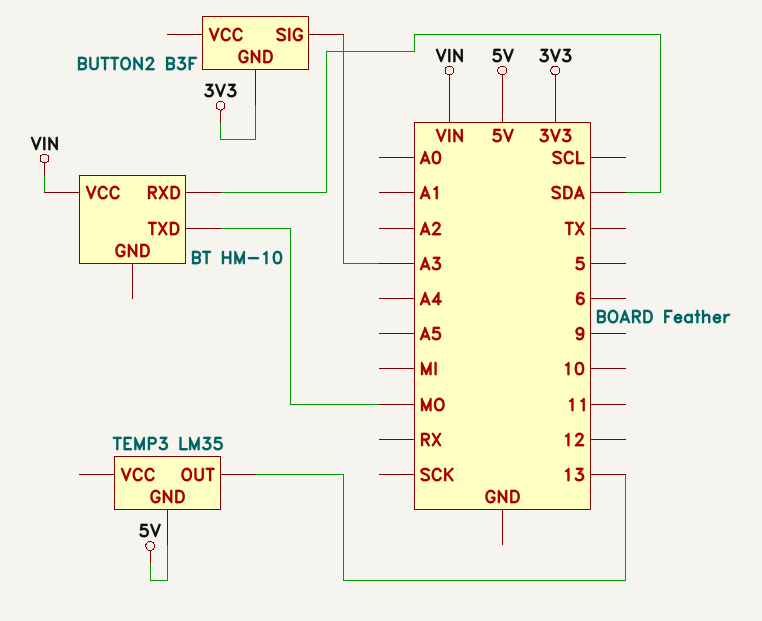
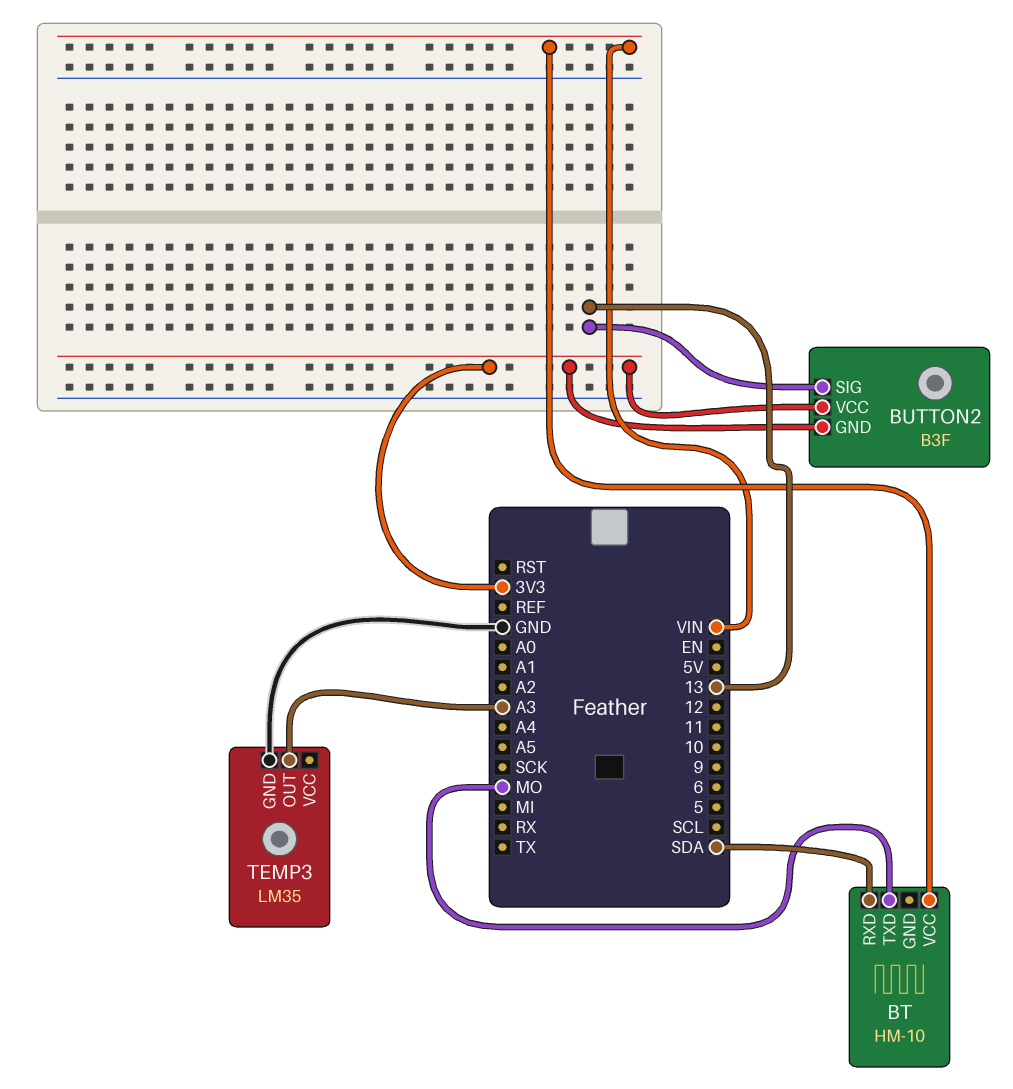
BUTTON2 pin SIG: A3 -> 13
BUTTON2 pin VCC: none -> 3V3
TEMP3 pin GND: 5V -> GND
TEMP3 pin OUT: 13 -> A3

